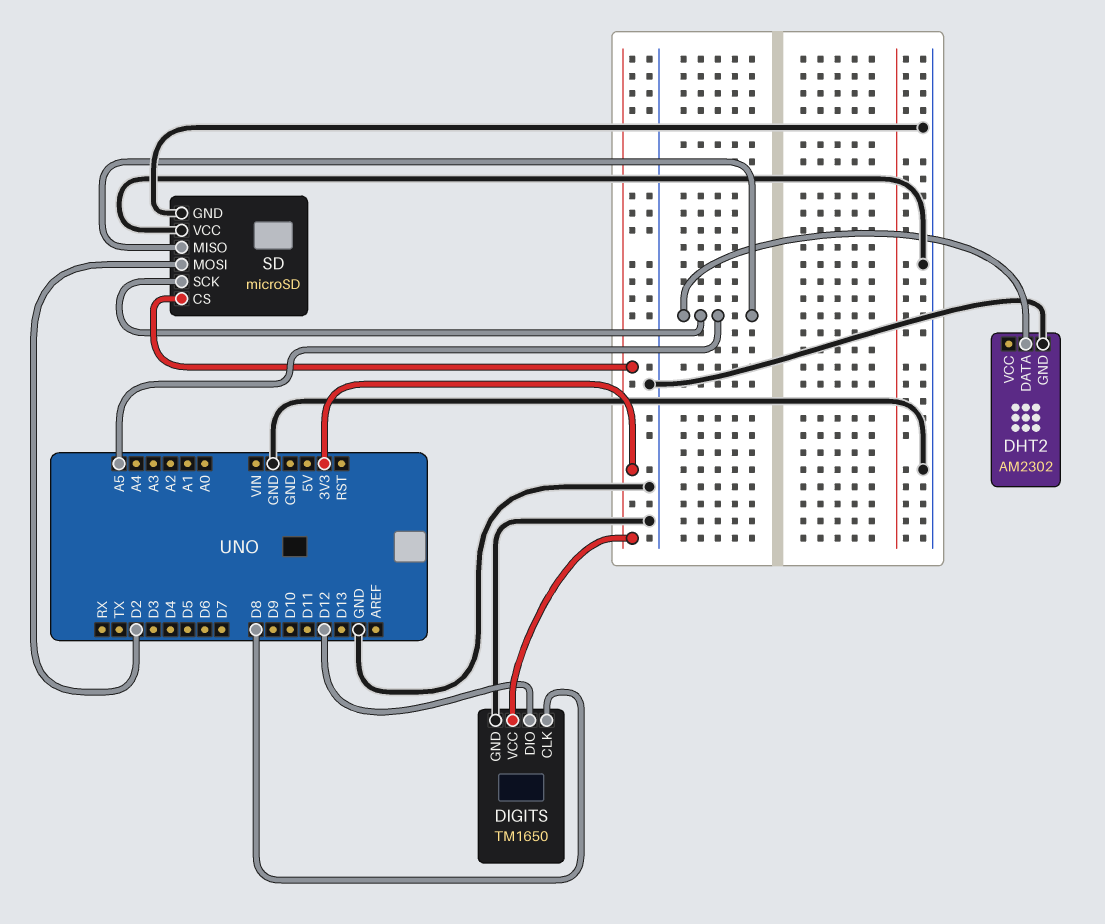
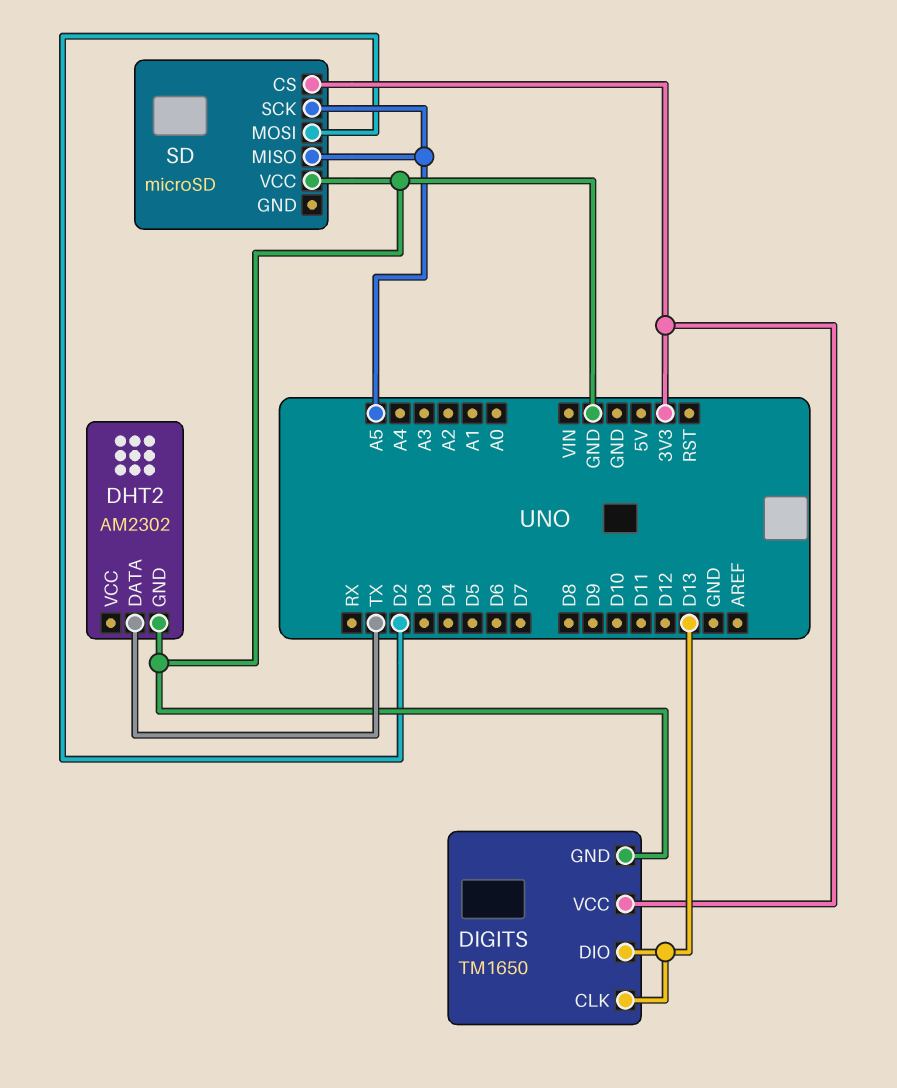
DHT2 pin DATA: A5 -> TX
DIGITS pin CLK: D8 -> D13
DIGITS pin DIO: D12 -> D13
SD pin GND: GND -> none

